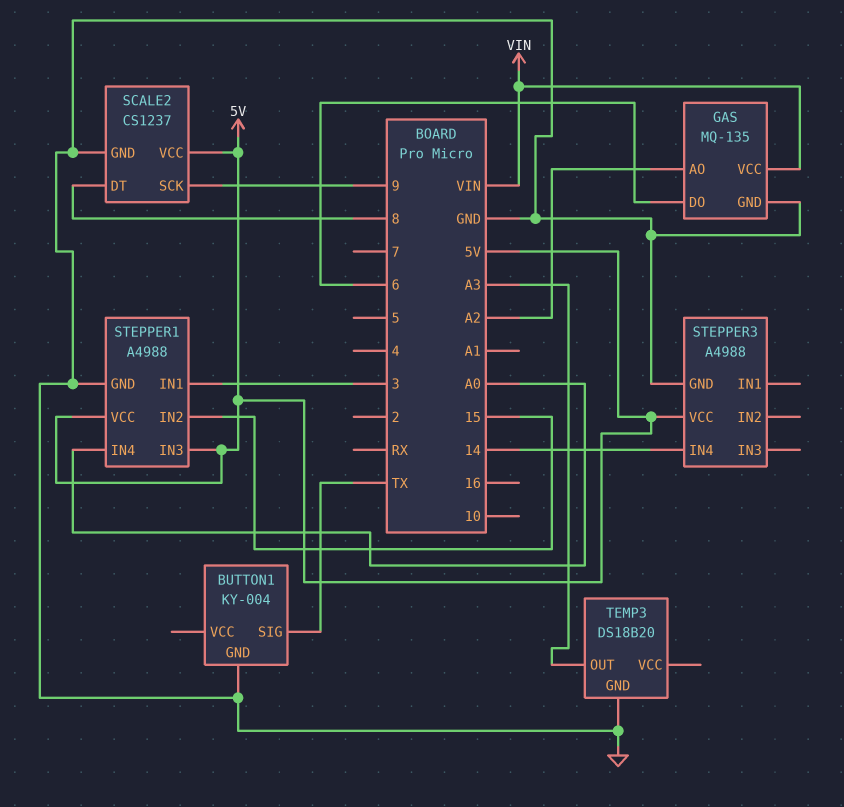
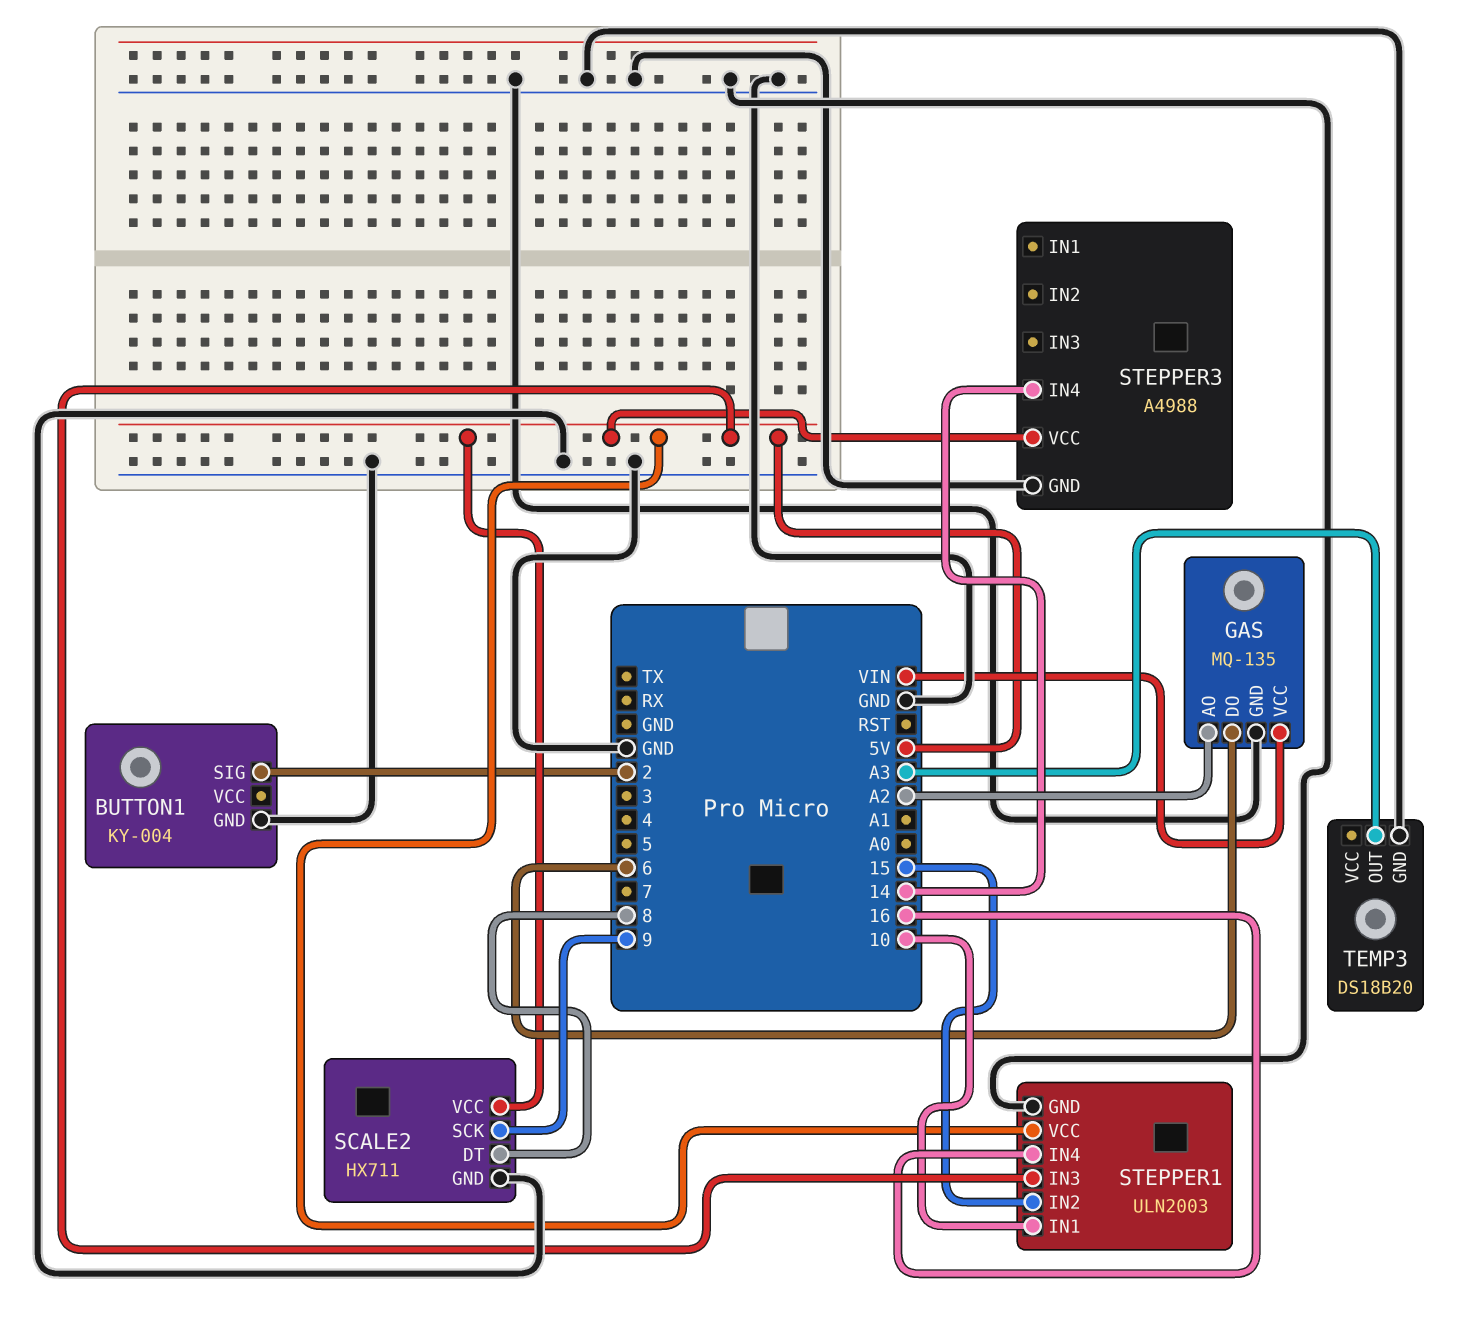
BUTTON1 pin SIG: TX -> 2
SCALE2: CS1237 -> HX711
STEPPER1: A4988 -> ULN2003
STEPPER1 pin IN1: 3 -> 10
STEPPER1 pin IN4: A0 -> 16

